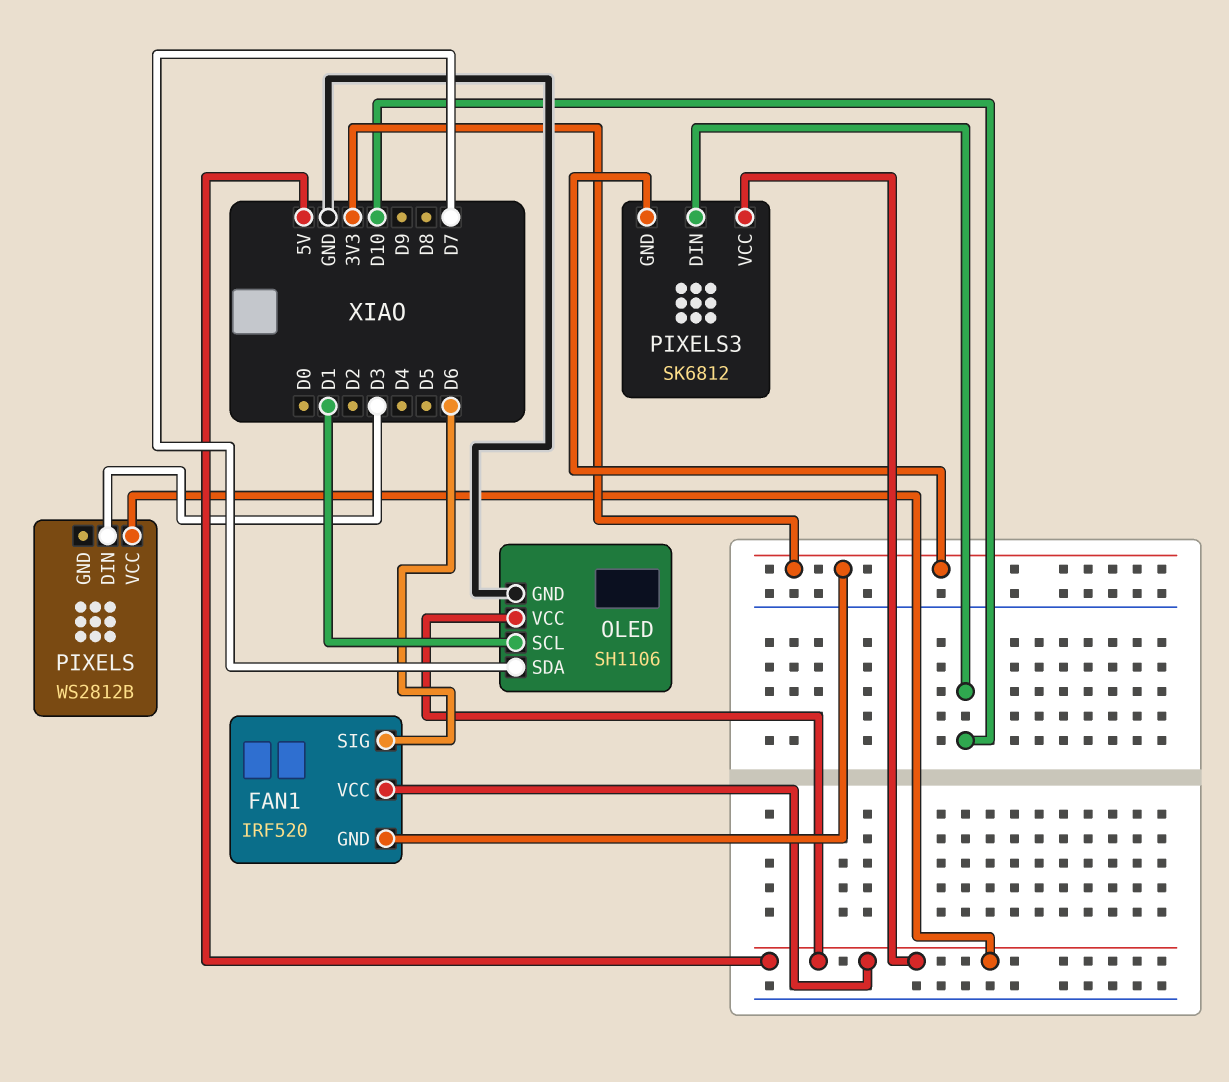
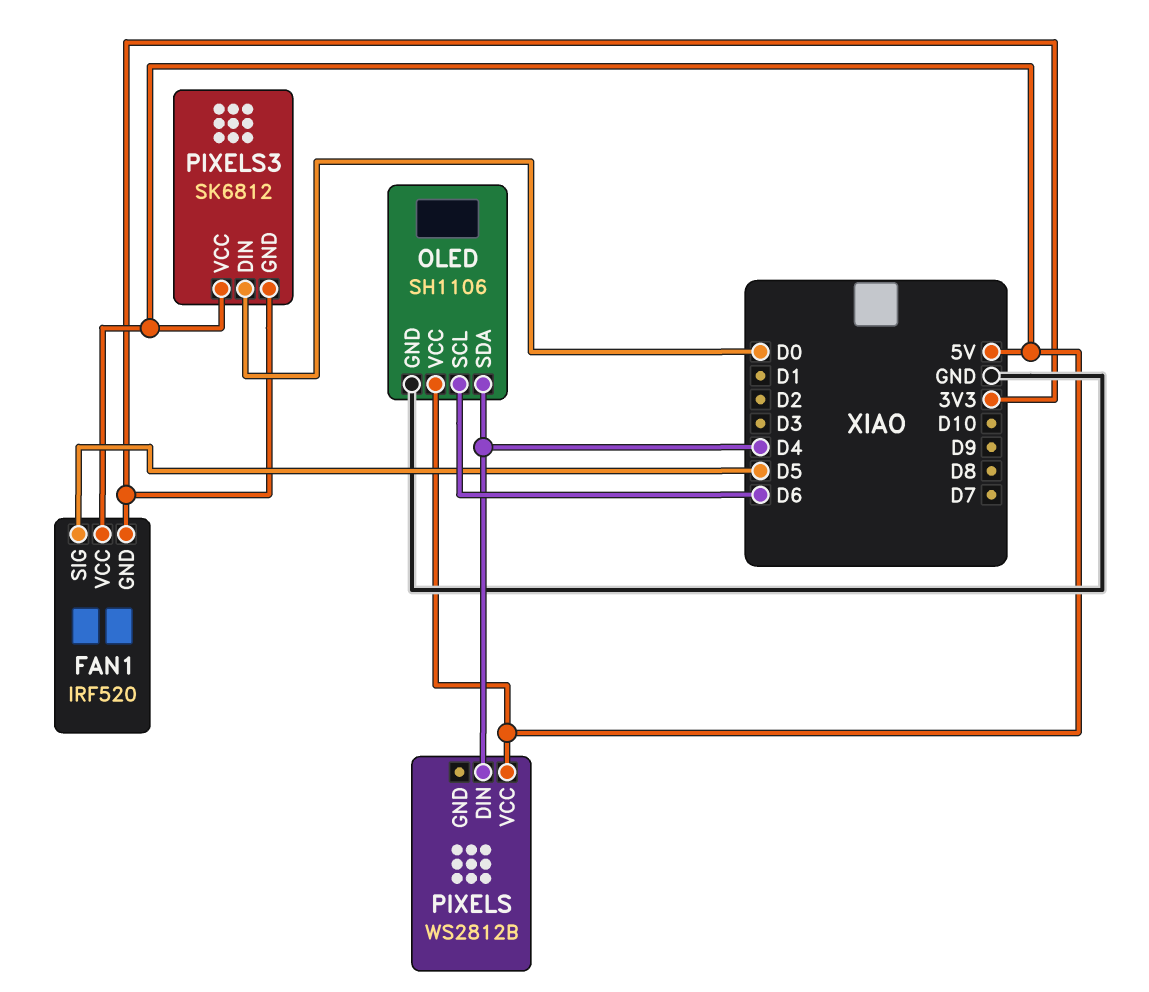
FAN1 pin SIG: D6 -> D5
OLED pin SCL: D1 -> D6
OLED pin SDA: D7 -> D4
PIXELS pin DIN: D3 -> D4
PIXELS3 pin DIN: D10 -> D0

